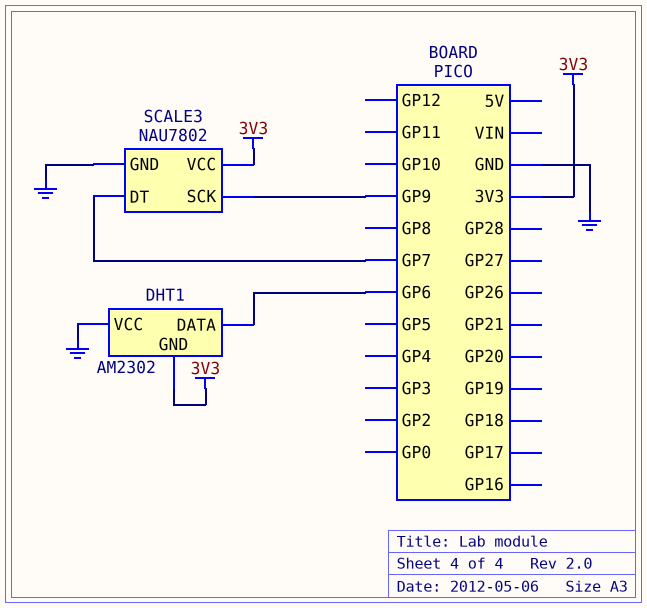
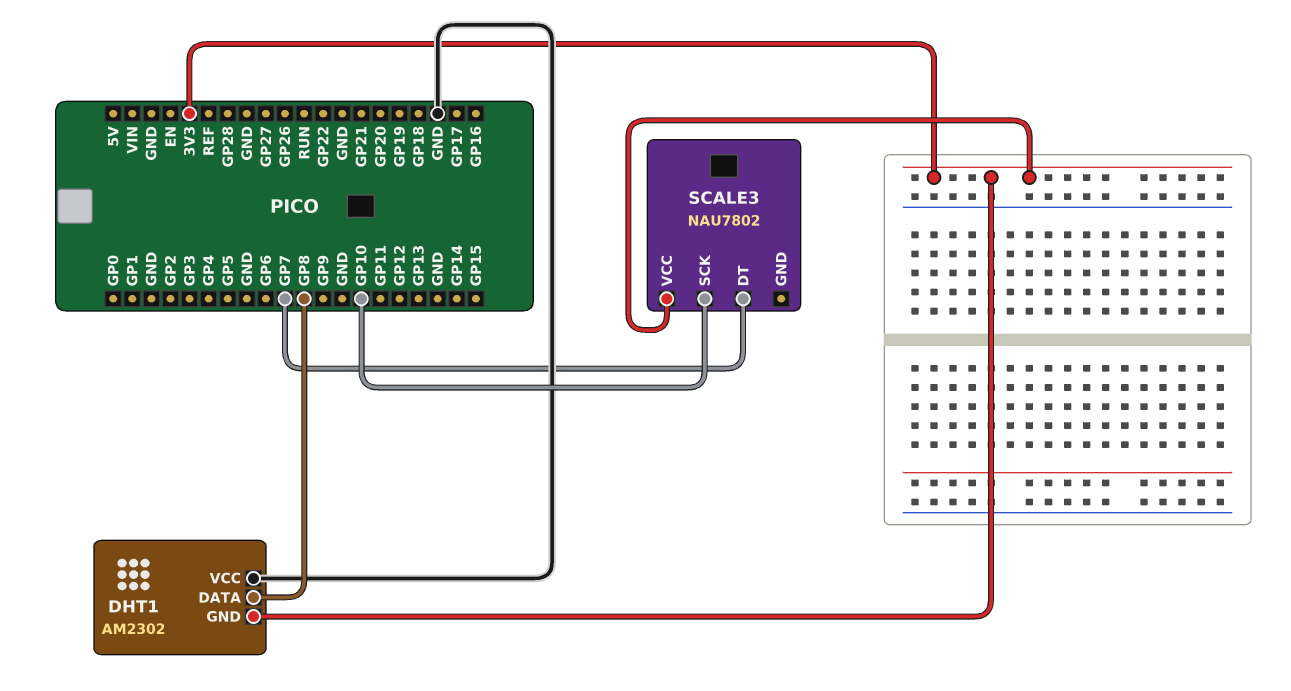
DHT1 pin DATA: GP6 -> GP8
SCALE3 pin GND: GND -> none
SCALE3 pin SCK: GP9 -> GP10

